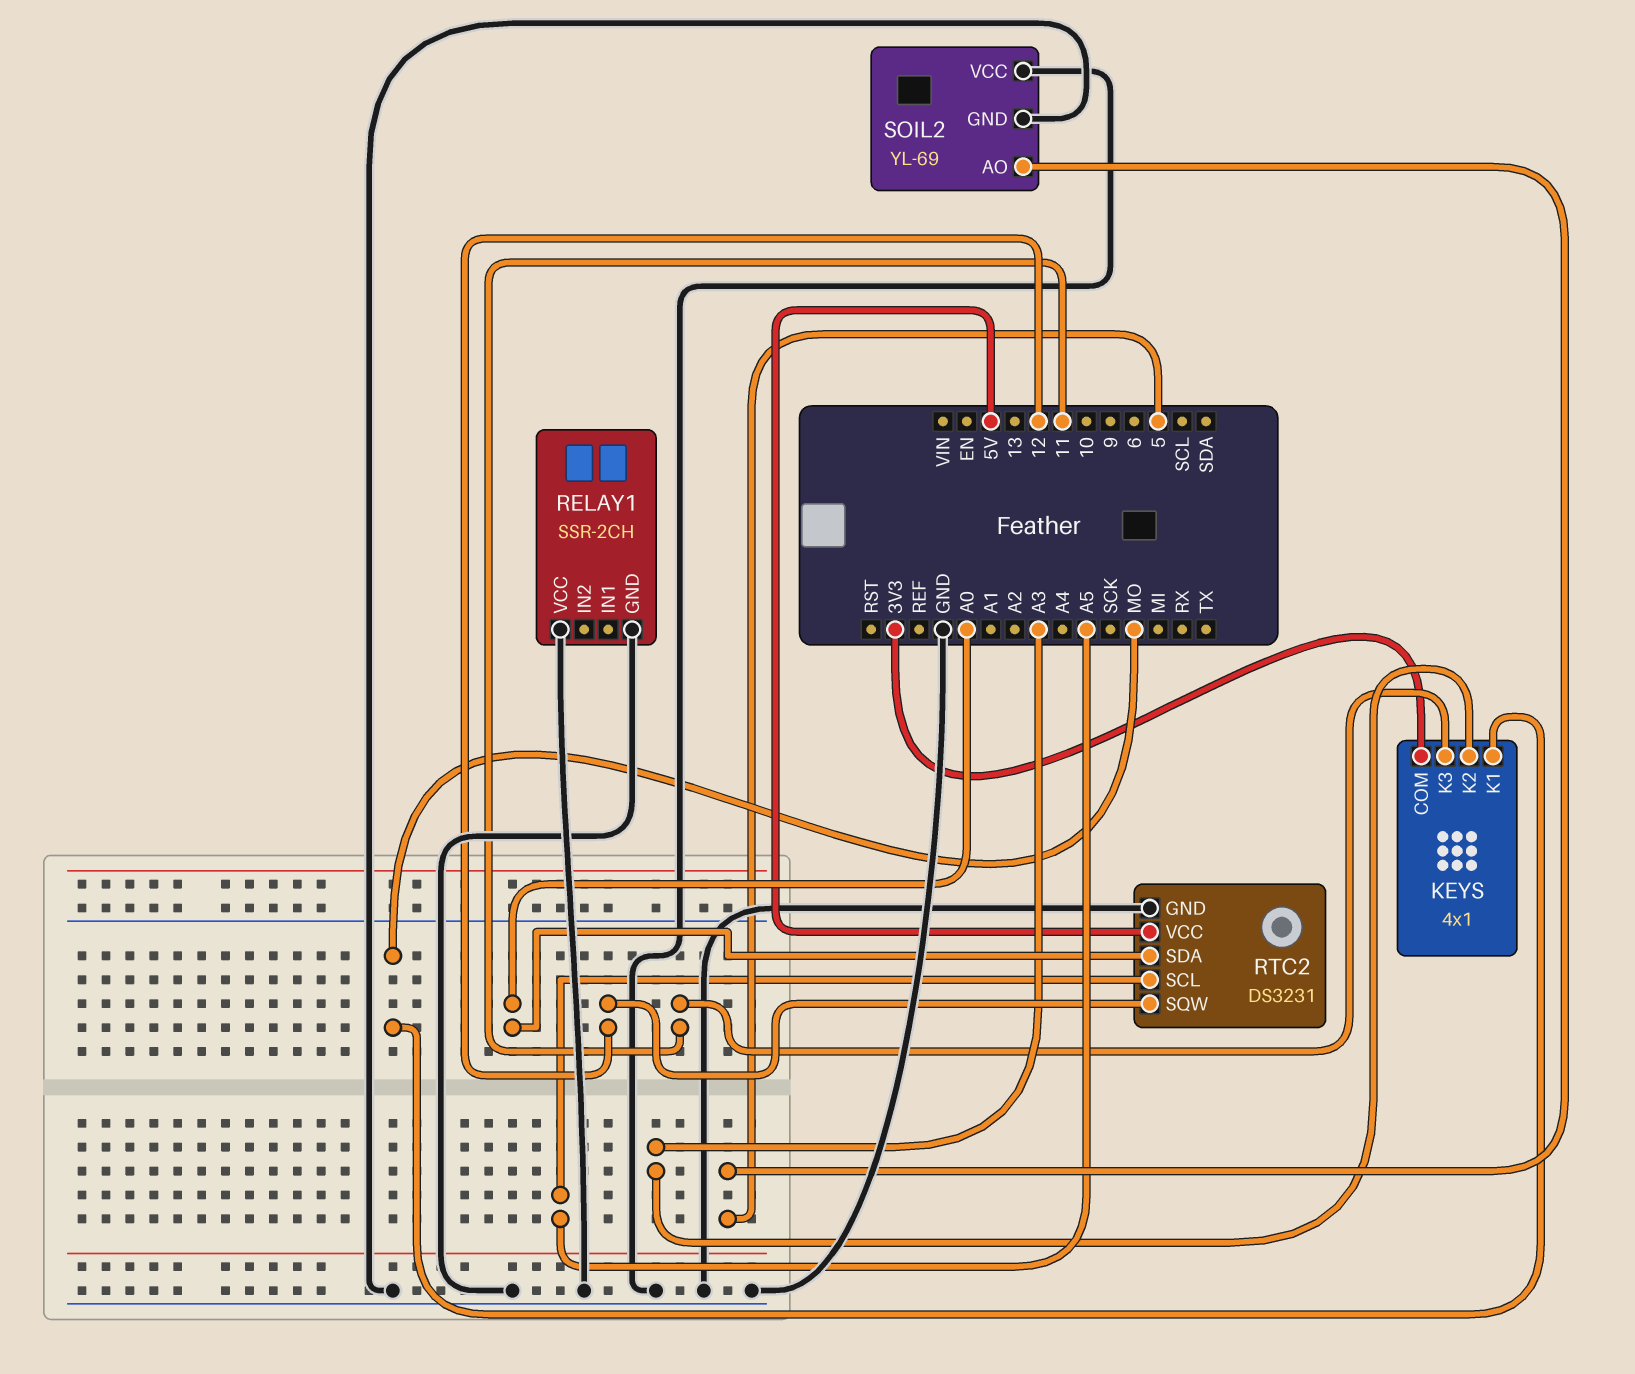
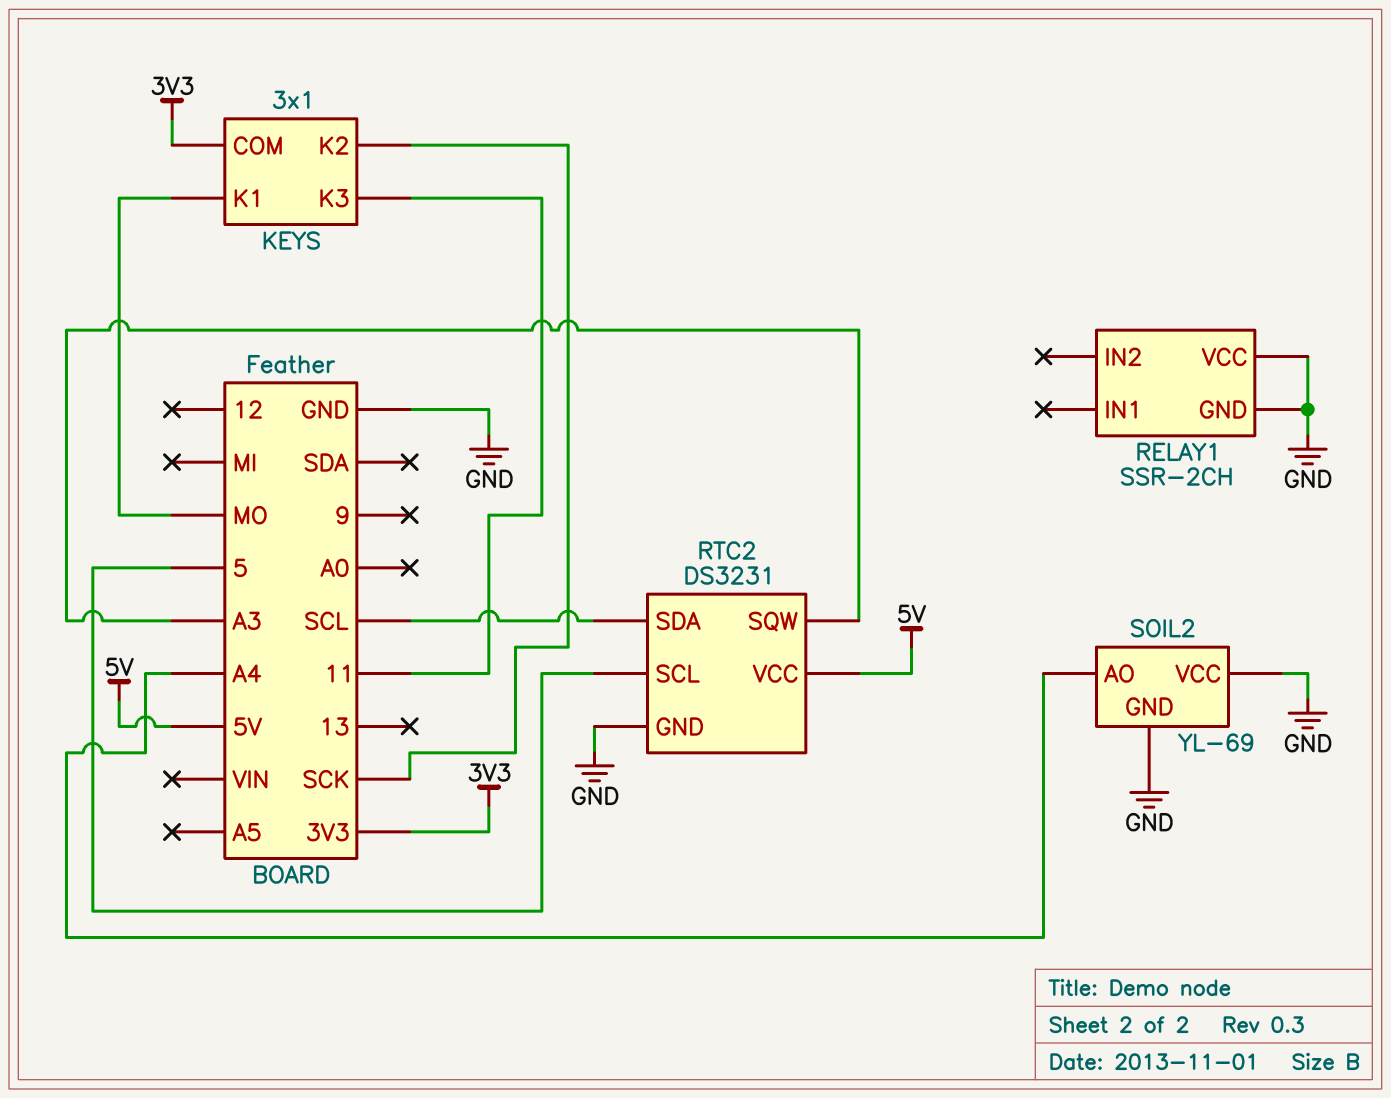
KEYS: 4x1 -> 3x1
KEYS pin K2: A3 -> SCK
RTC2 pin SCL: A5 -> 5
RTC2 pin SDA: A0 -> SCL
RTC2 pin SQW: 12 -> A3
SOIL2 pin AO: 5 -> A4

